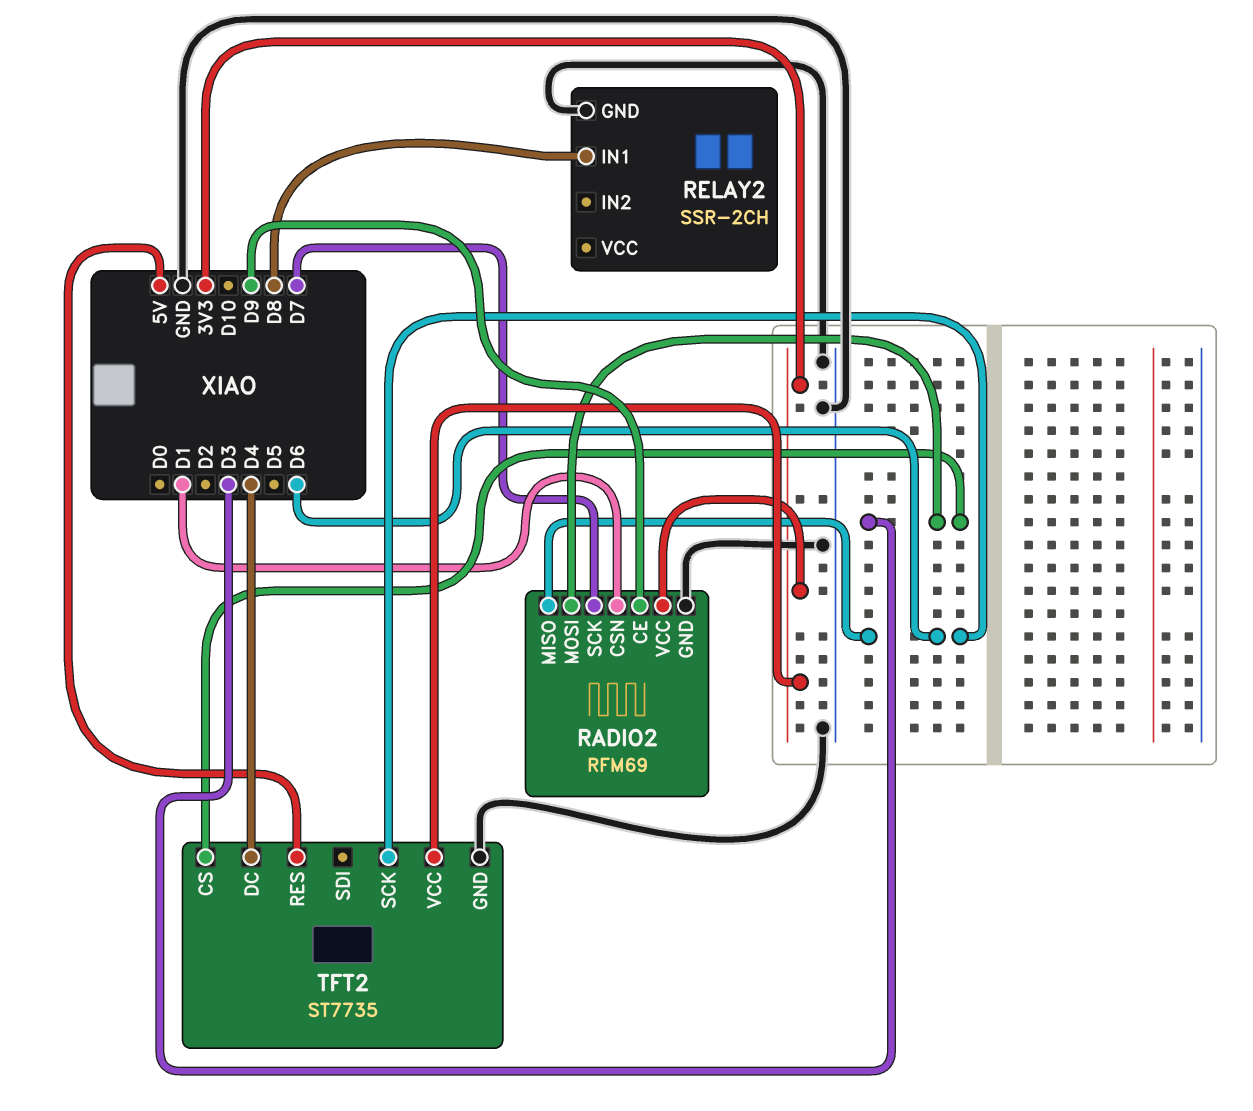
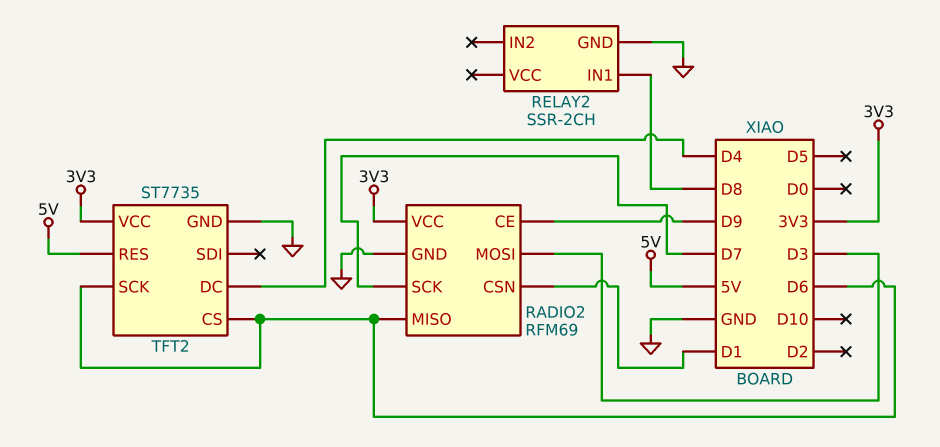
TFT2 pin CS: D3 -> D6

